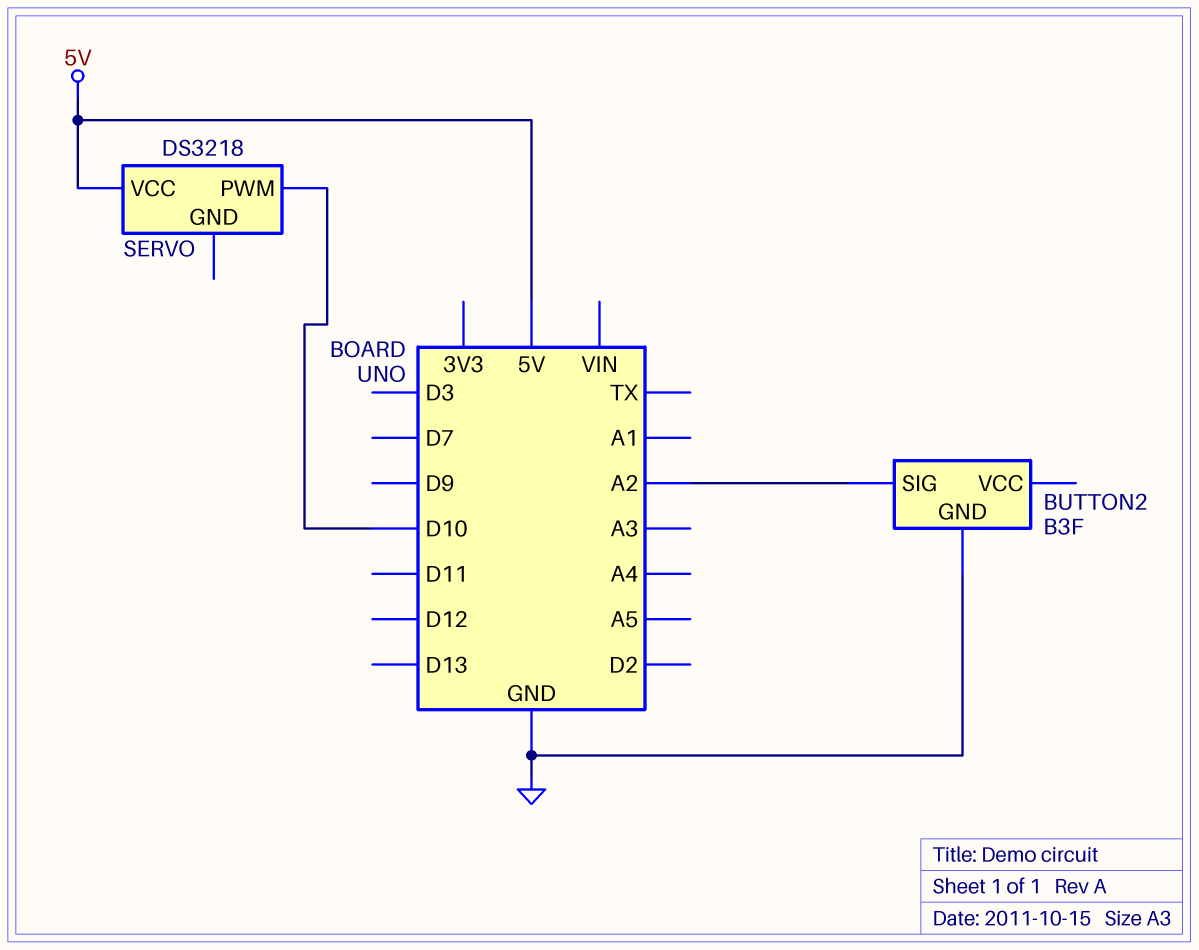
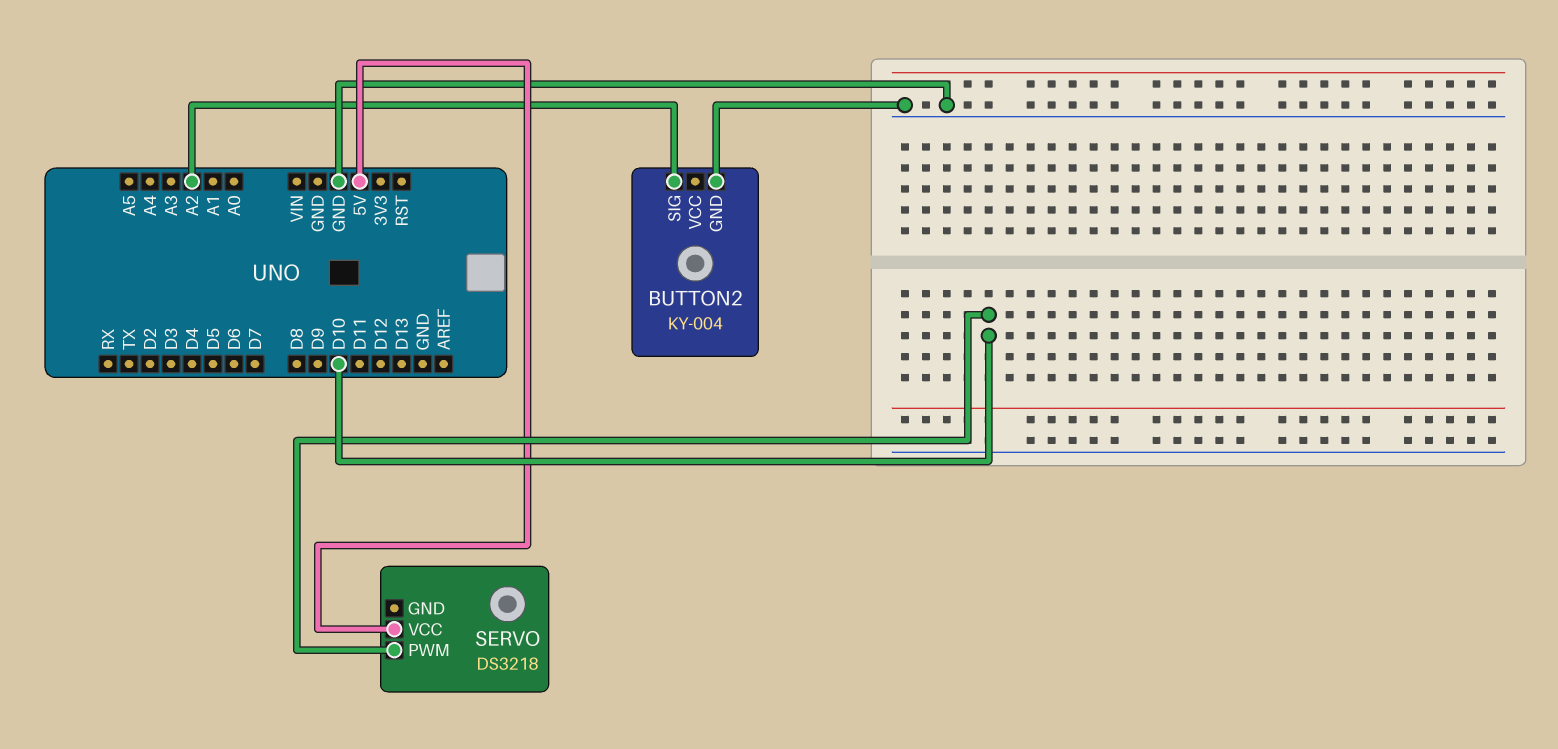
BUTTON2: B3F -> KY-004

